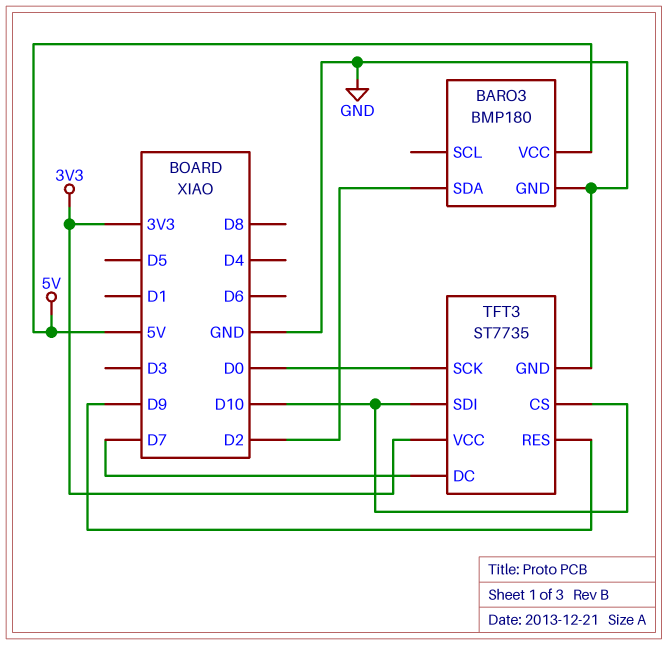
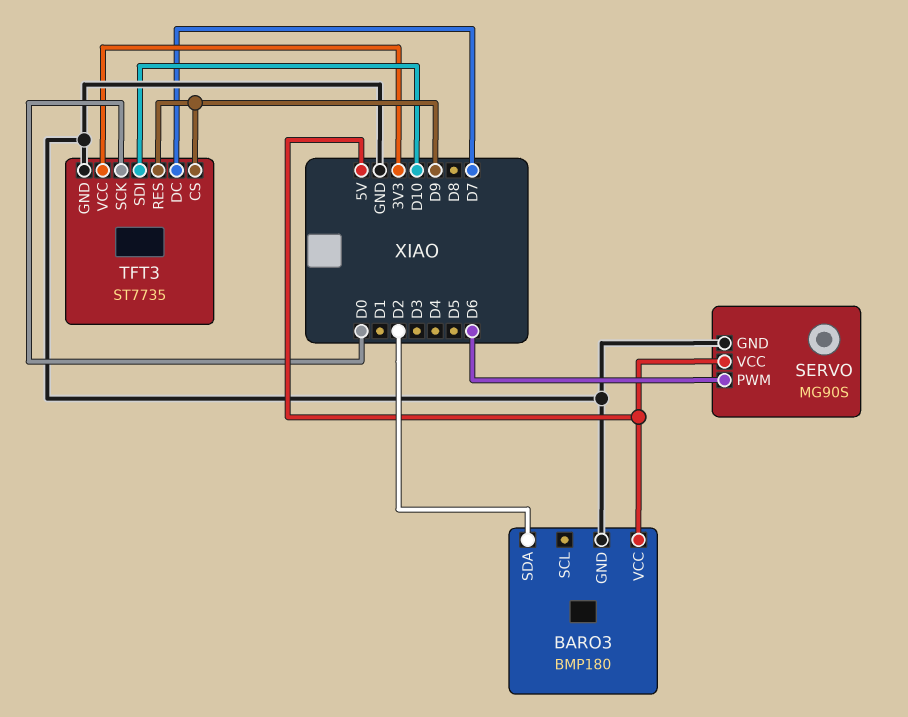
SERVO: none -> MG90S
SERVO pin GND: none -> GND
SERVO pin PWM: none -> D6
SERVO pin VCC: none -> 5V
TFT3 pin CS: D10 -> D9

